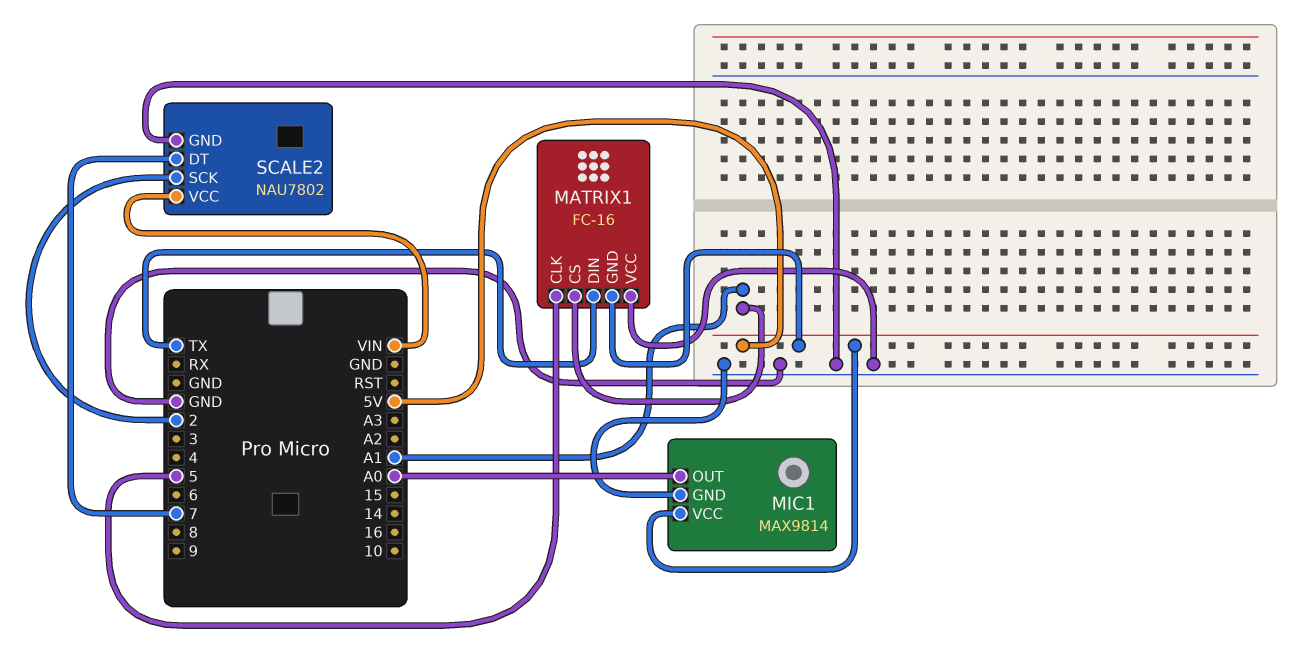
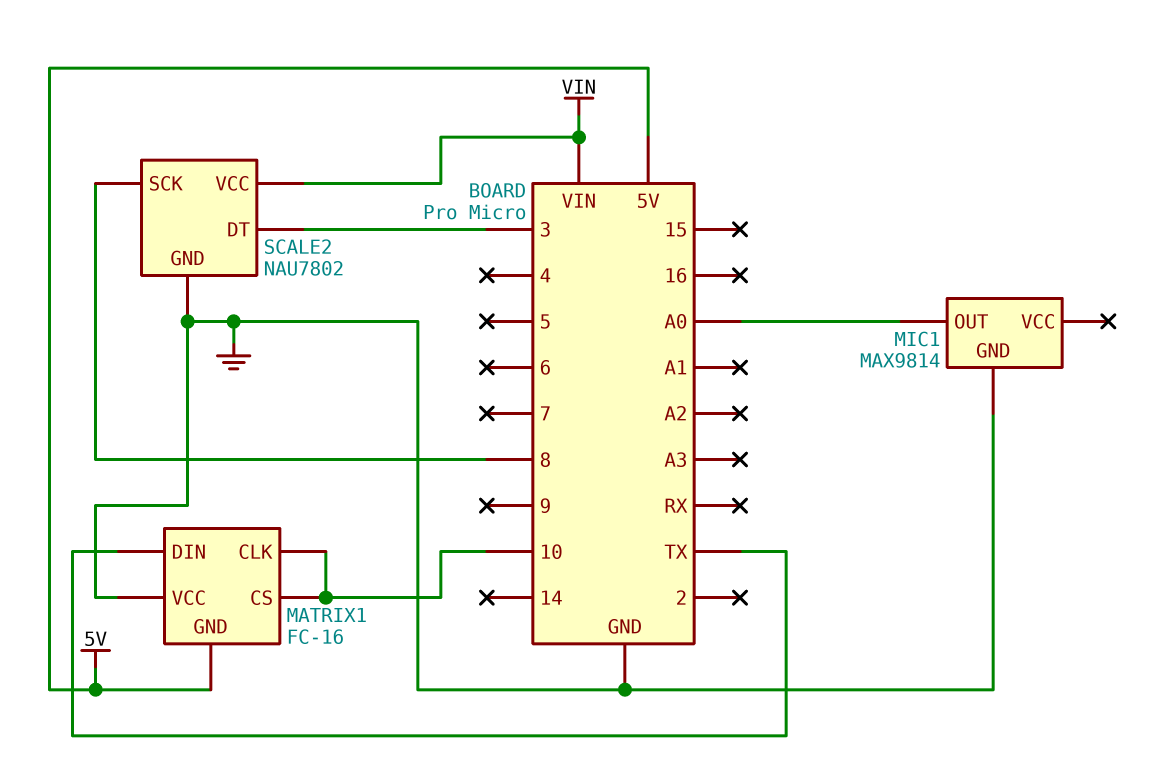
MATRIX1 pin CLK: 5 -> 10
MATRIX1 pin CS: A1 -> 10
MIC1 pin VCC: 5V -> none
SCALE2 pin DT: 7 -> 3
SCALE2 pin SCK: 2 -> 8

